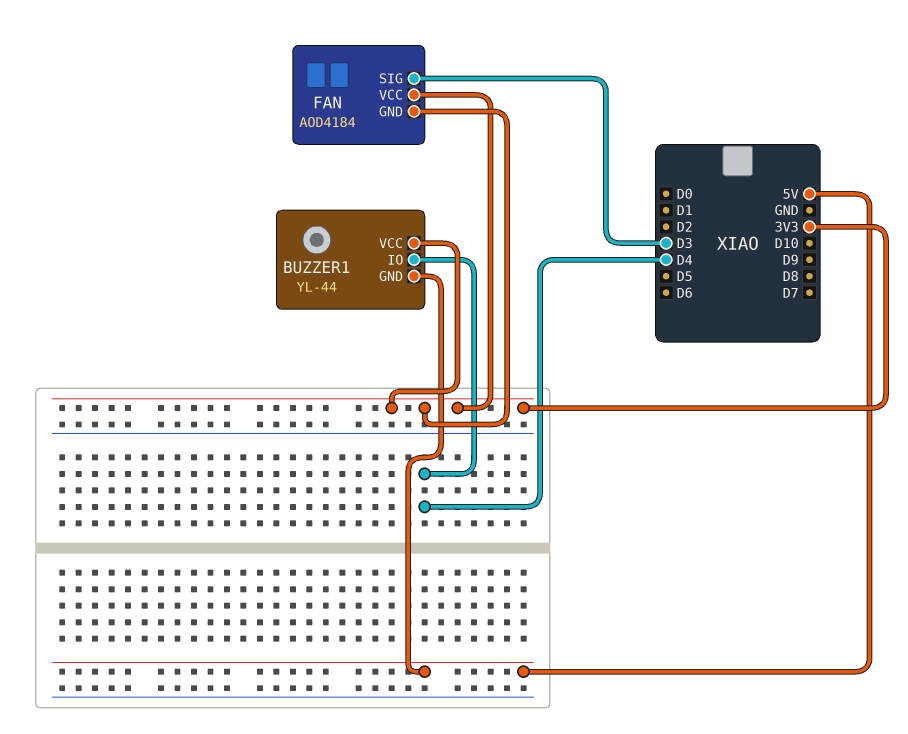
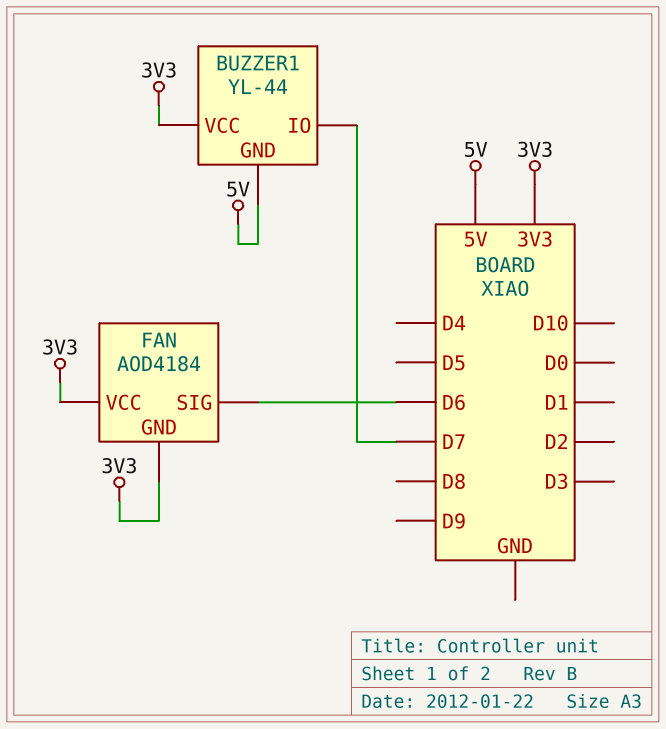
BUZZER1 pin IO: D4 -> D7
FAN pin SIG: D3 -> D6

